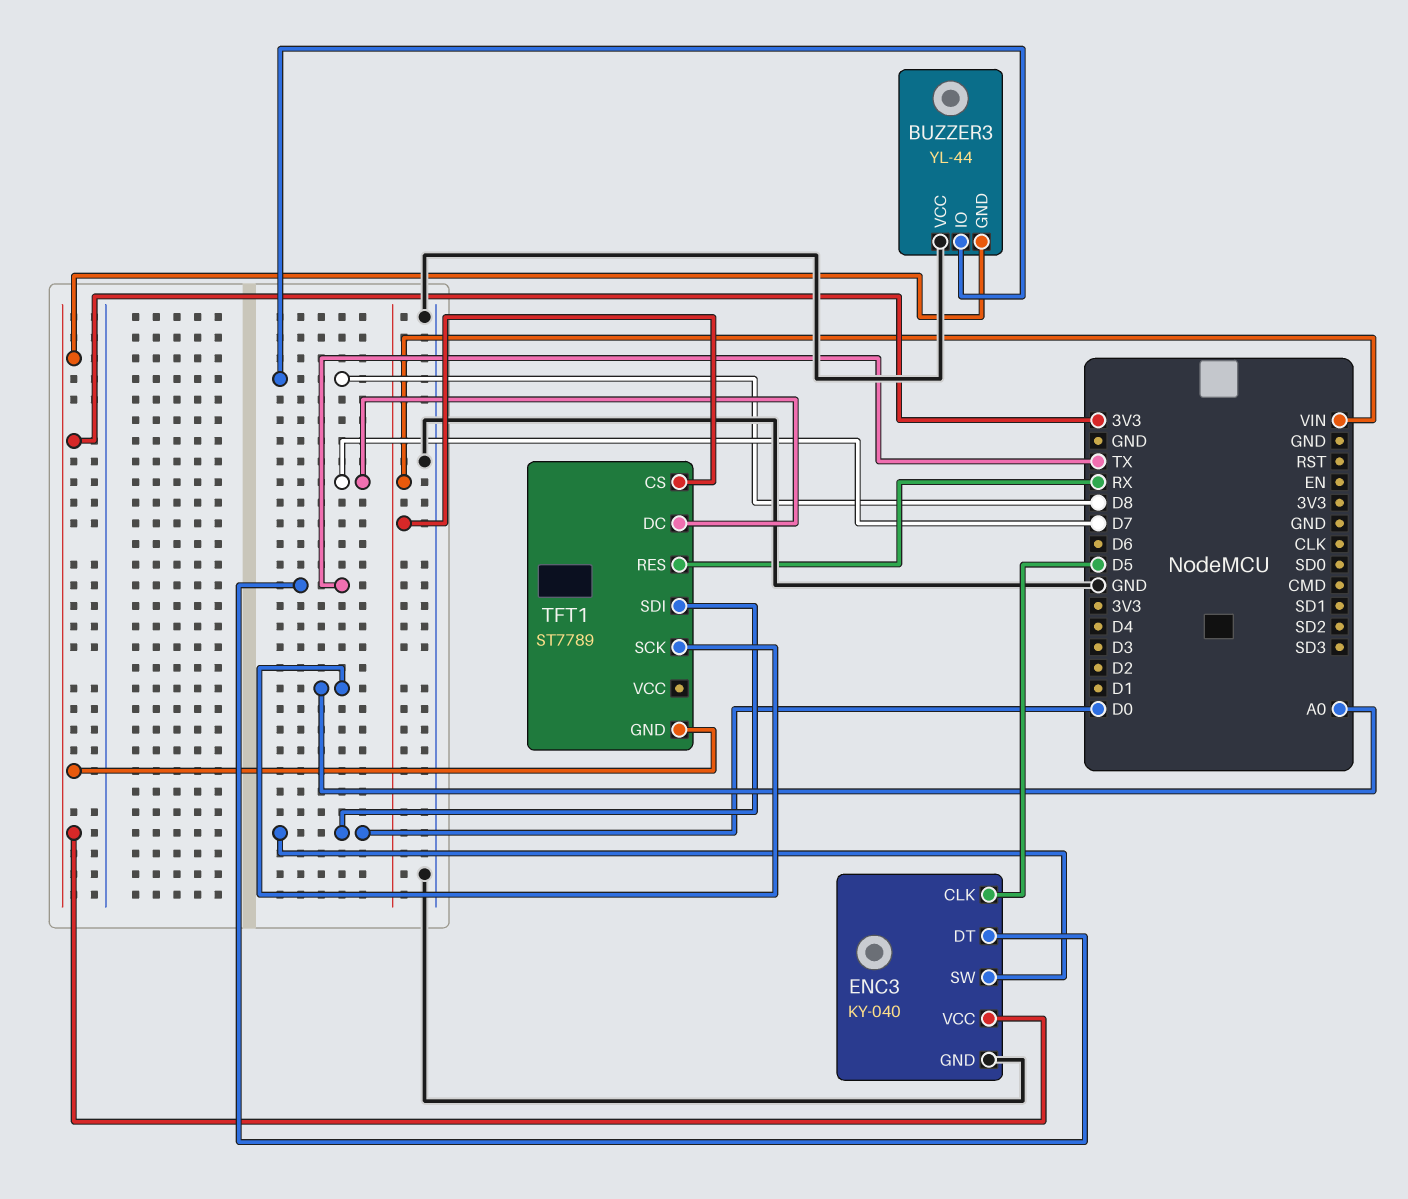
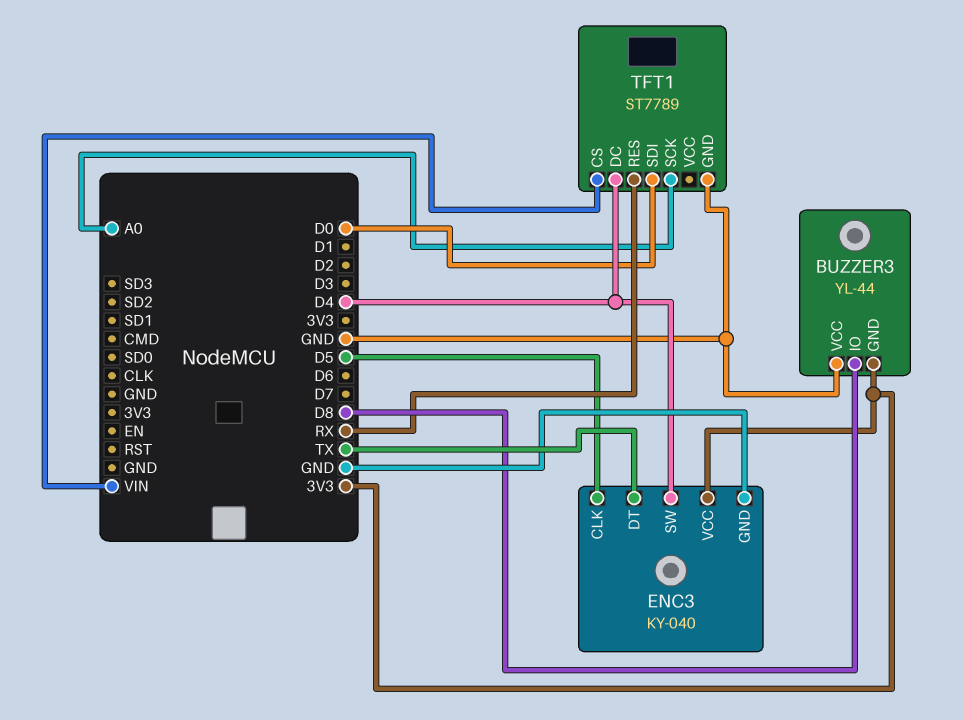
ENC3 pin SW: D0 -> D4
TFT1 pin DC: D7 -> D4
TFT1 pin GND: 3V3 -> GND

